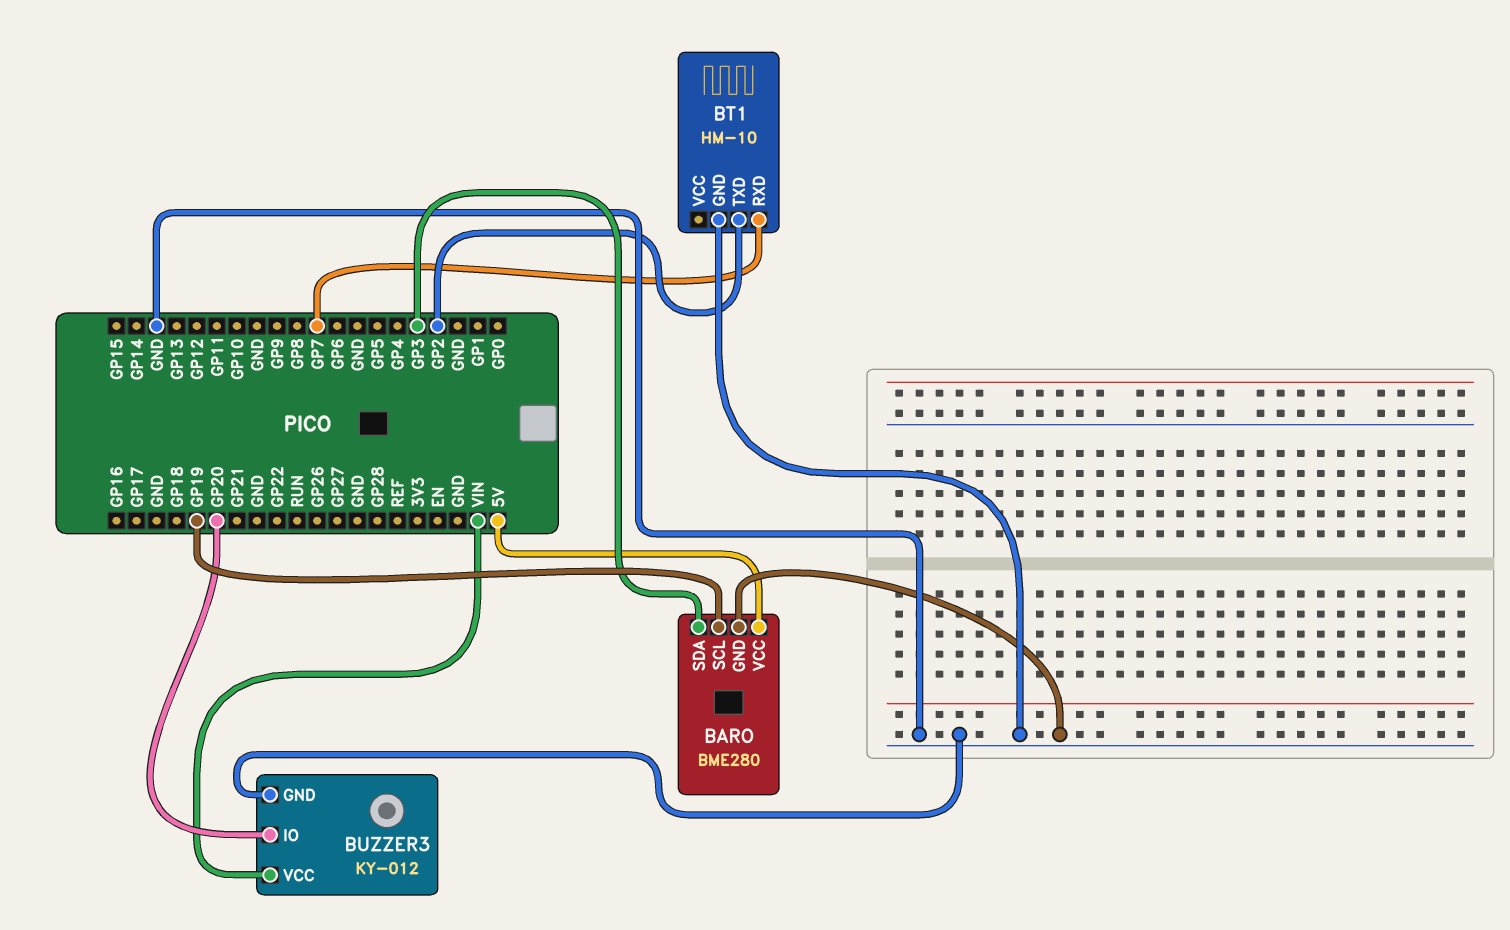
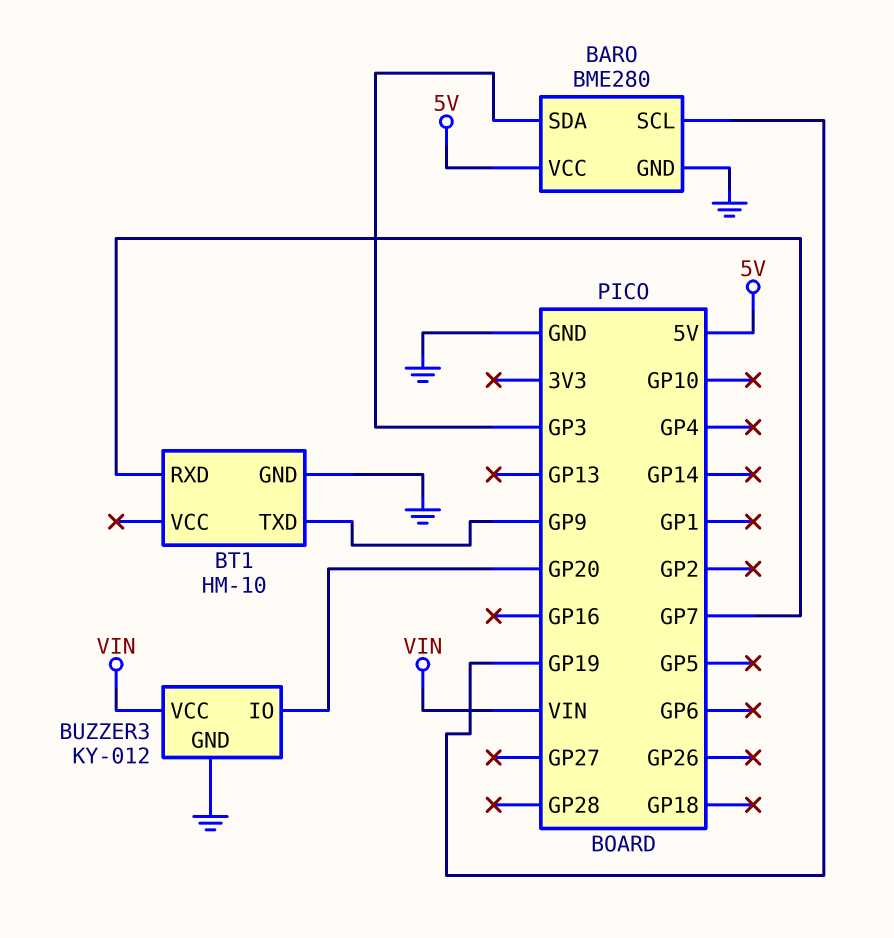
BT1 pin TXD: GP2 -> GP9

